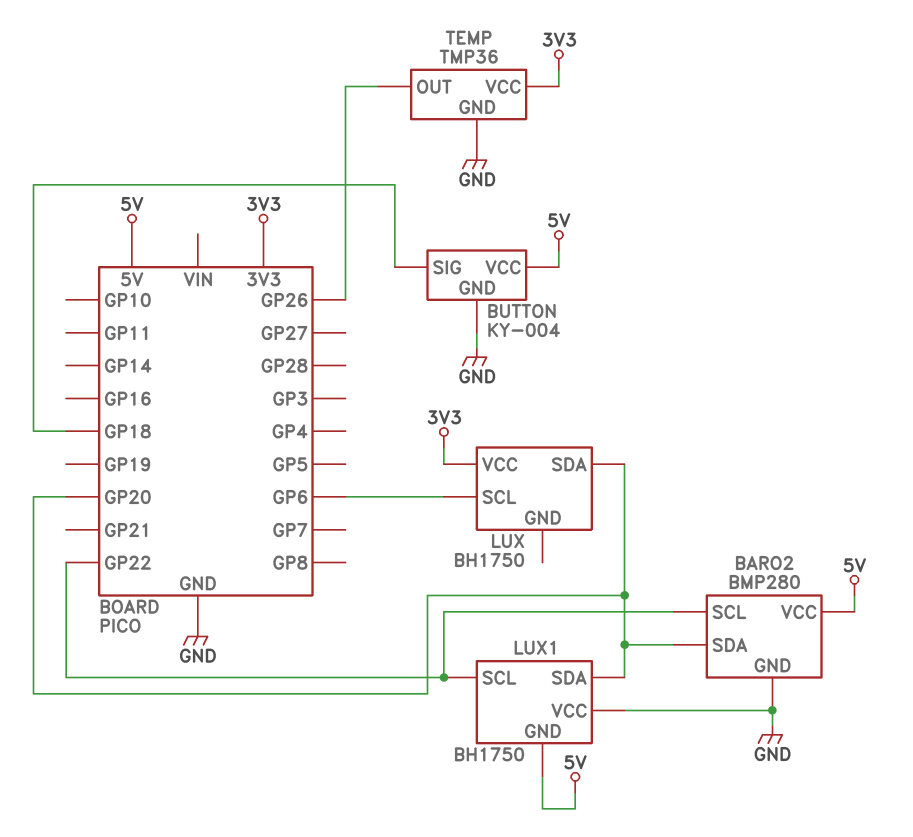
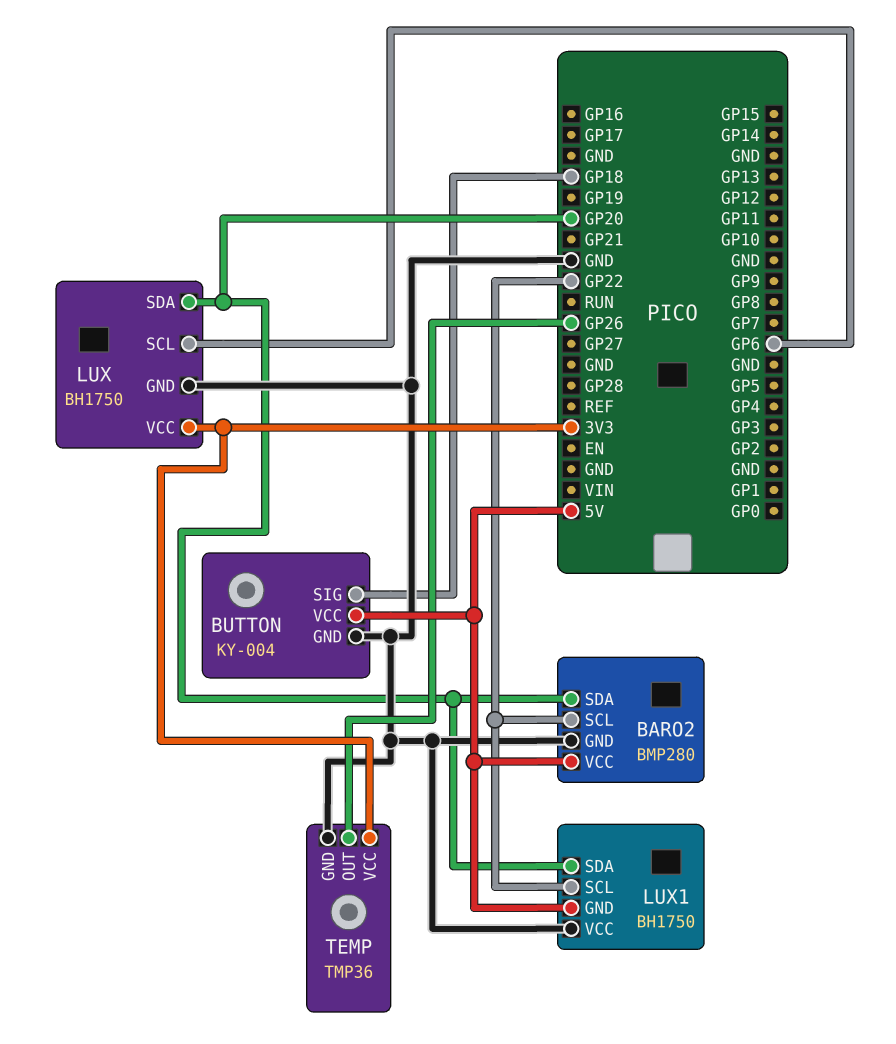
LUX pin GND: none -> GND

